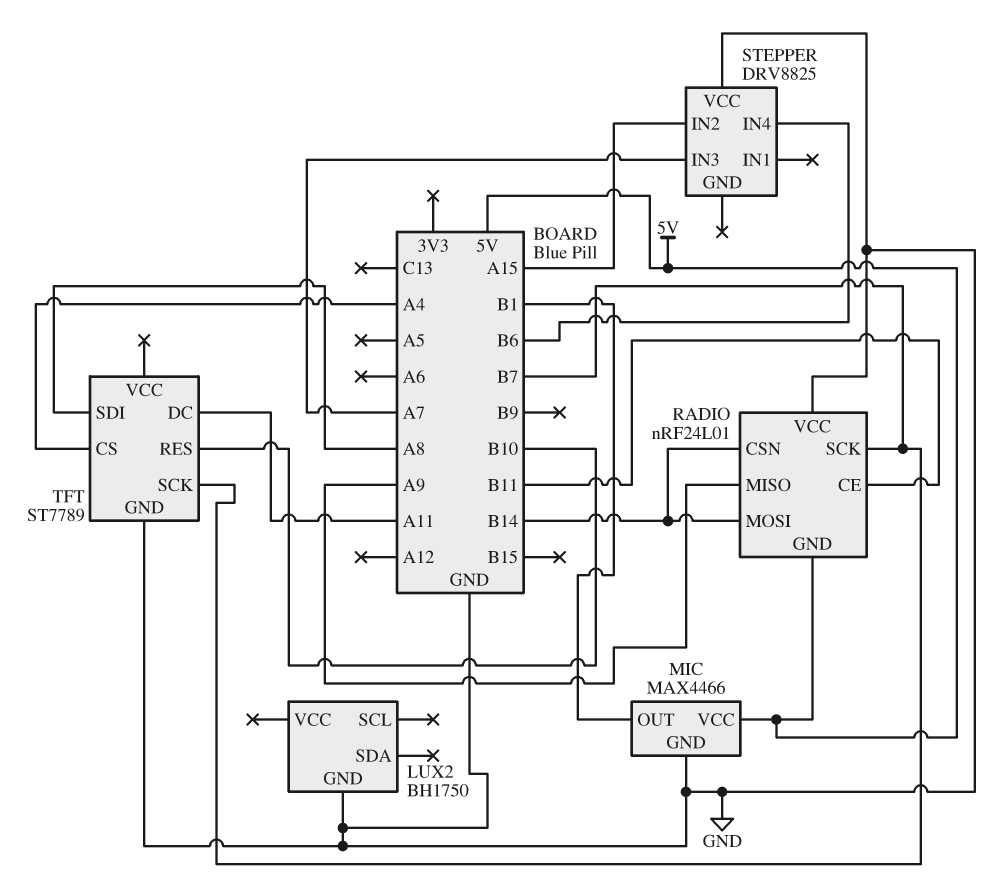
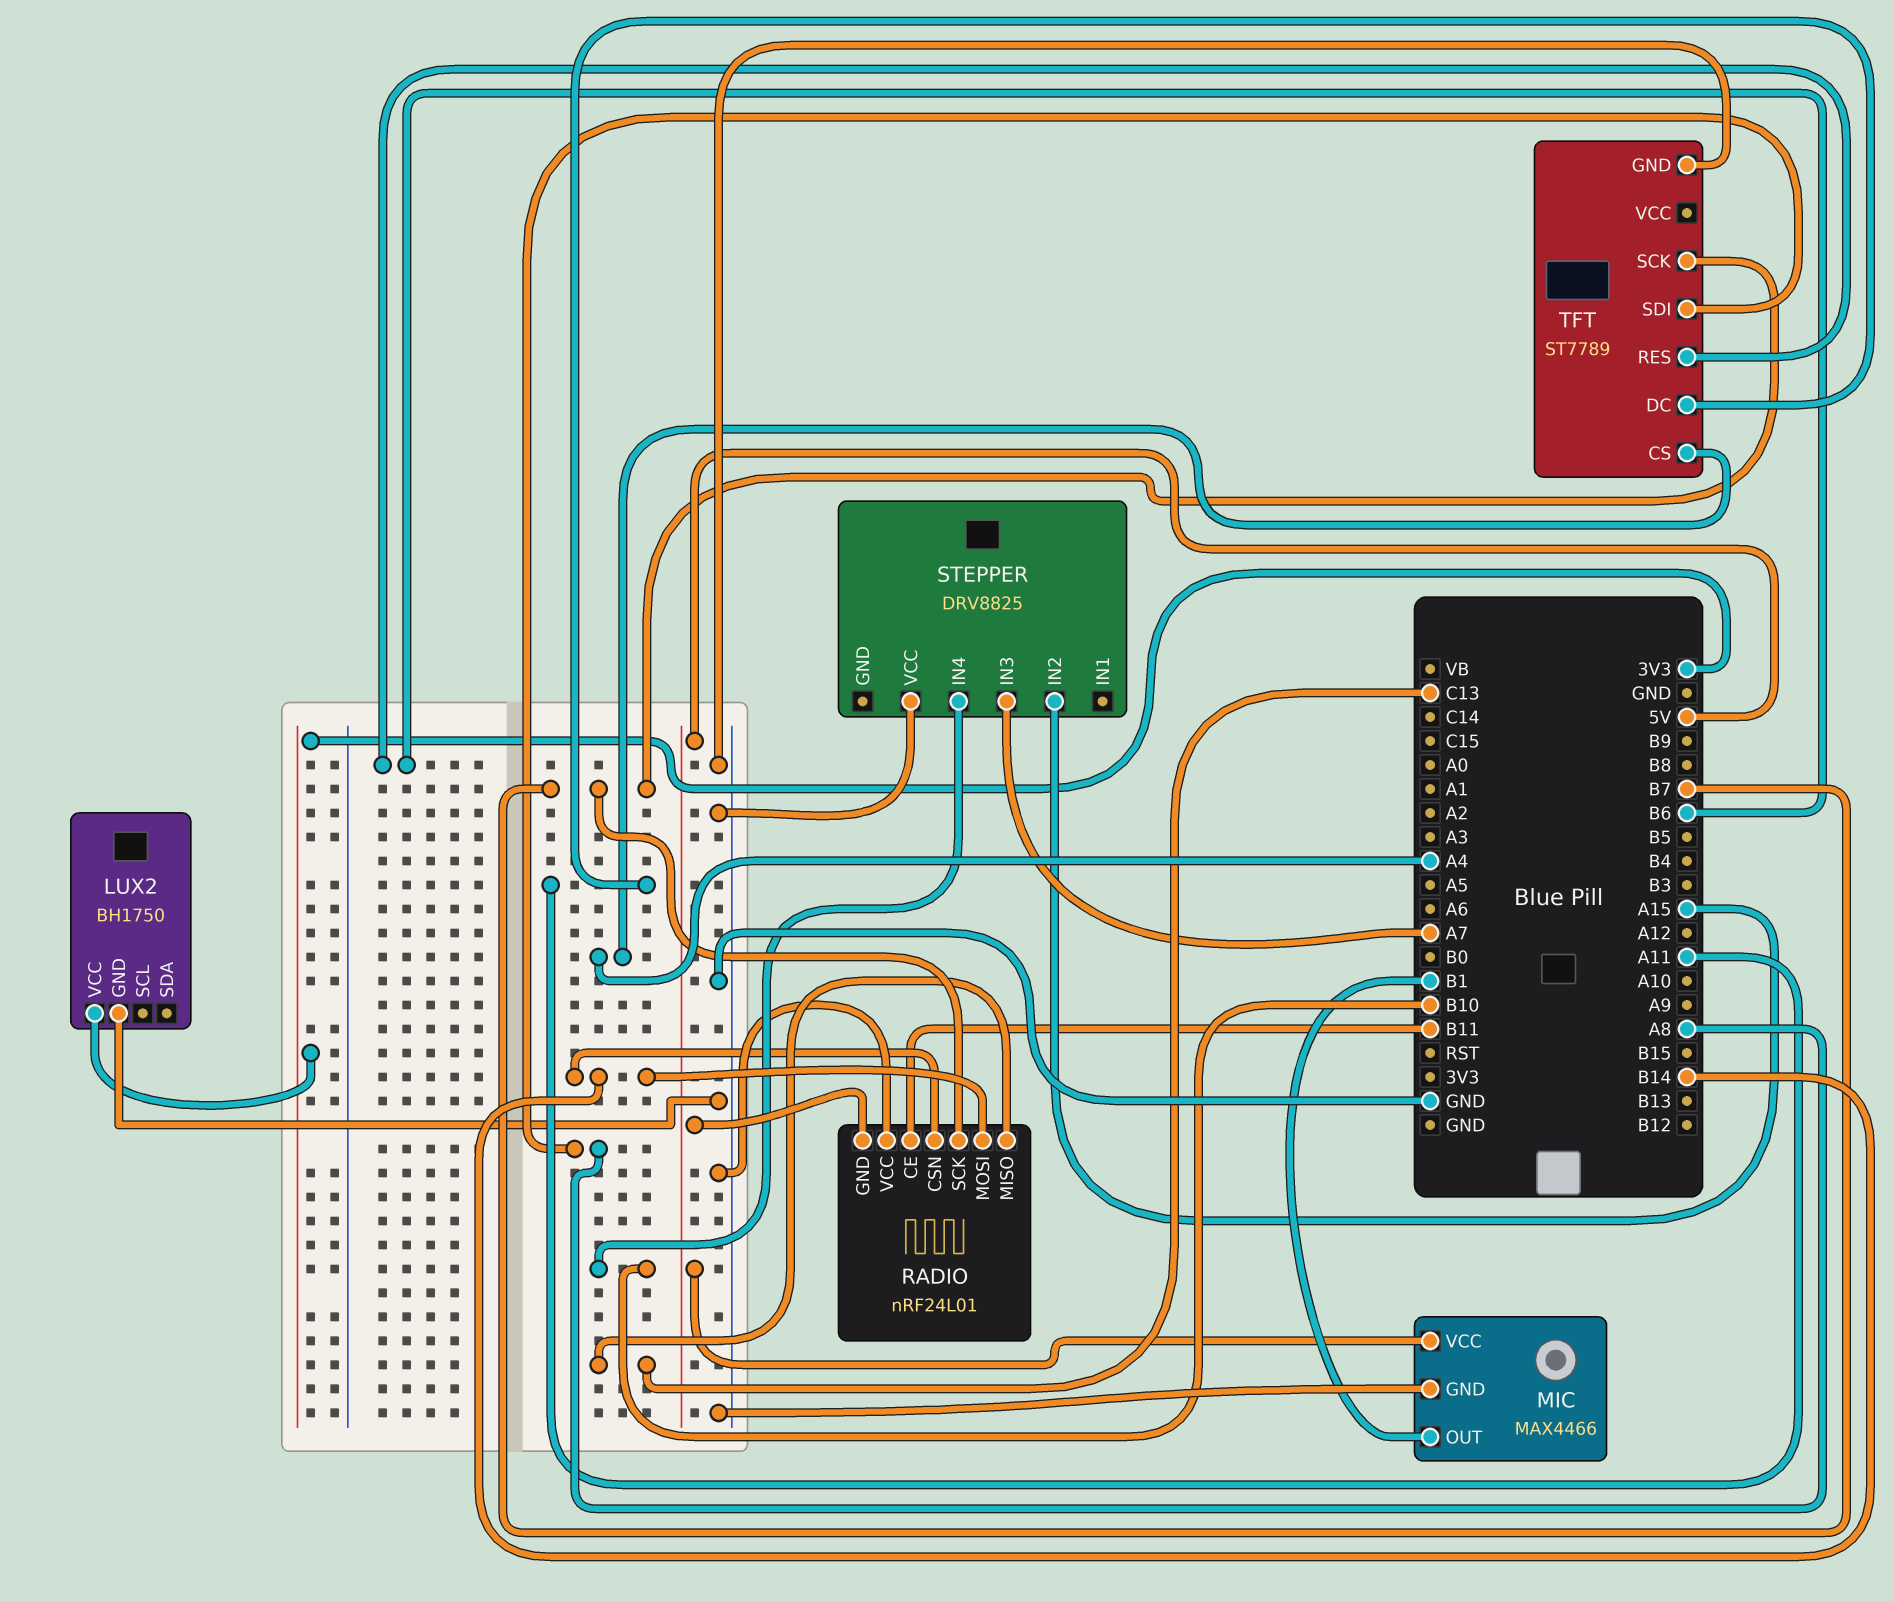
LUX2 pin VCC: none -> 3V3
RADIO pin MISO: A9 -> C13
STEPPER pin IN4: B6 -> B10
TFT pin RES: B10 -> B6

